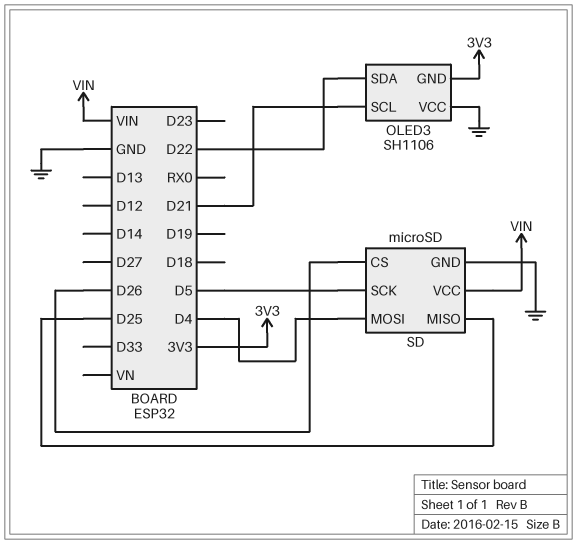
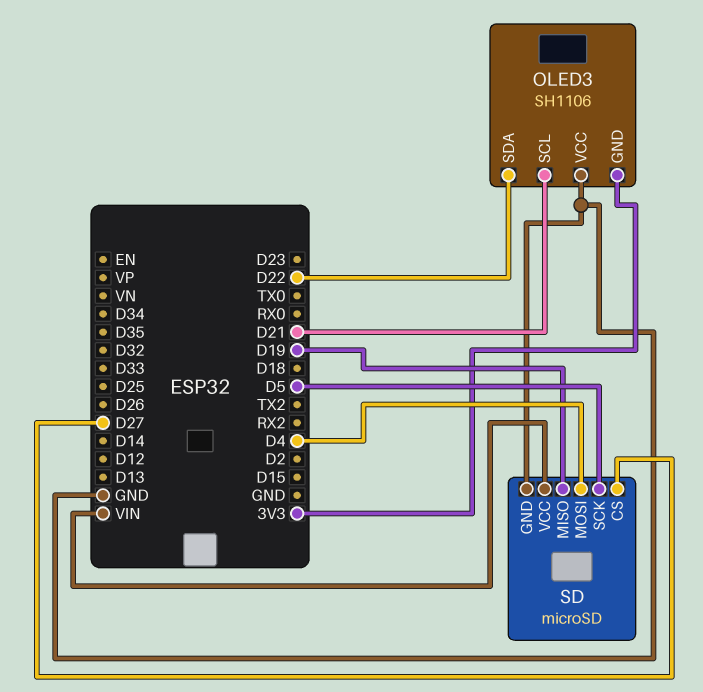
SD pin CS: D26 -> D27
SD pin MISO: D25 -> D19

